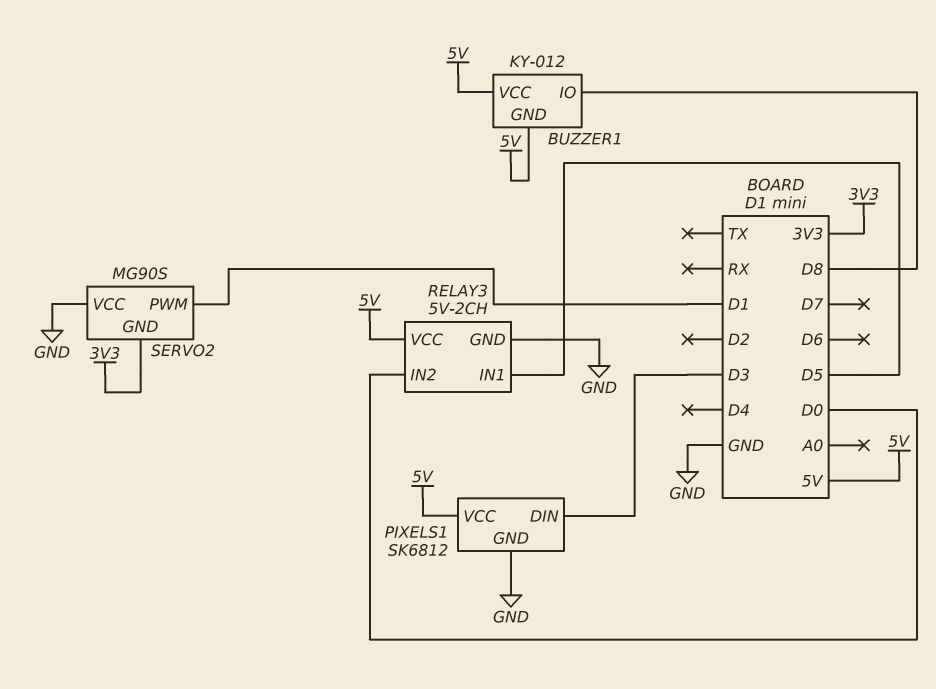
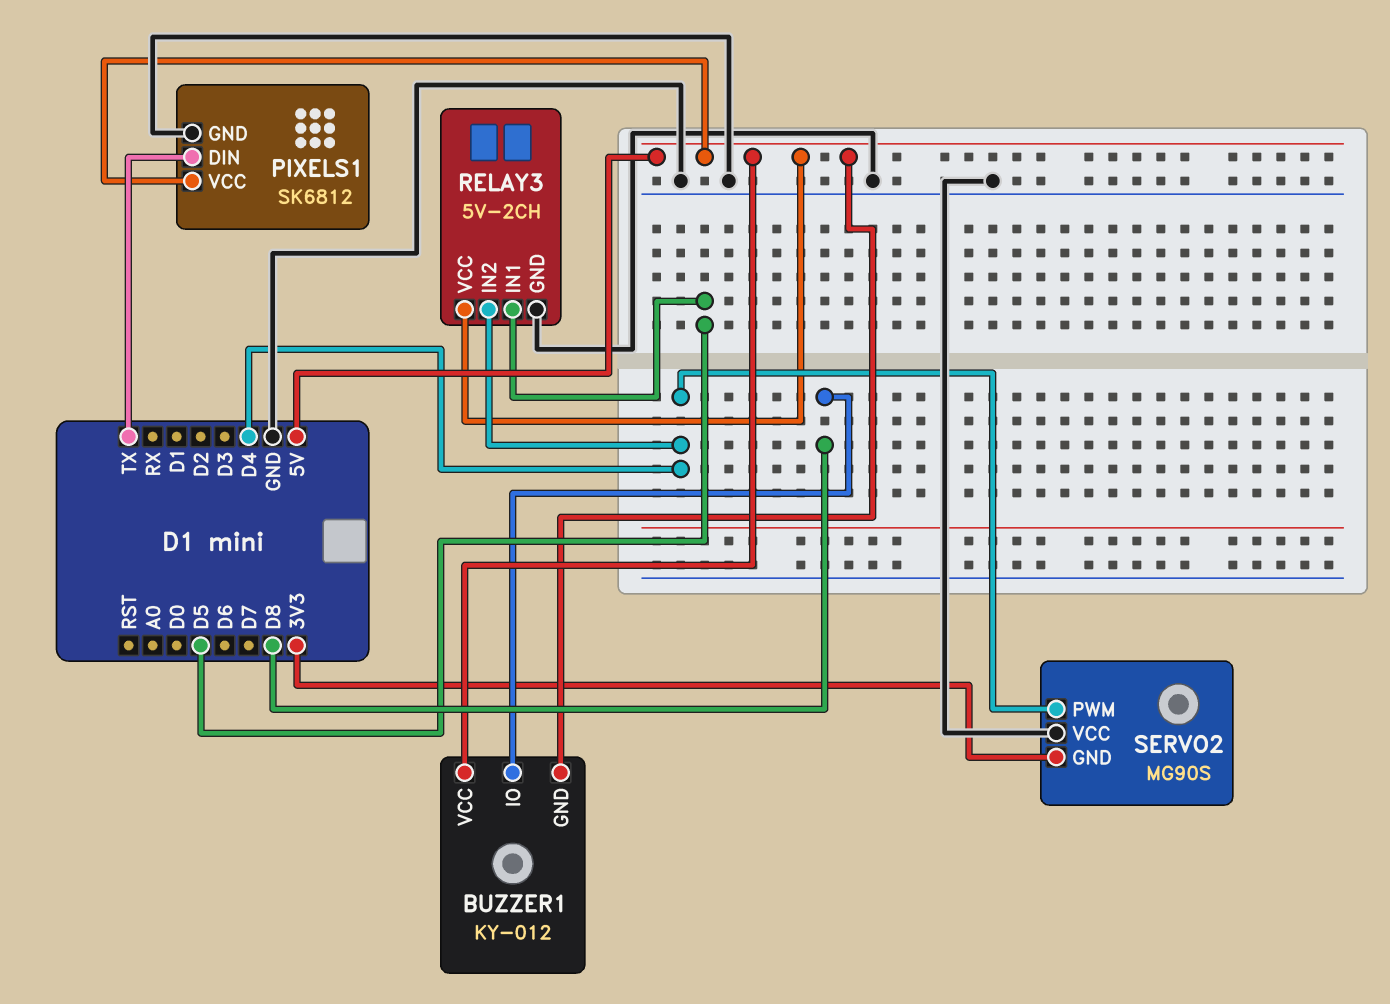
PIXELS1 pin DIN: D3 -> TX
RELAY3 pin IN2: D0 -> D4
SERVO2 pin PWM: D1 -> D4

